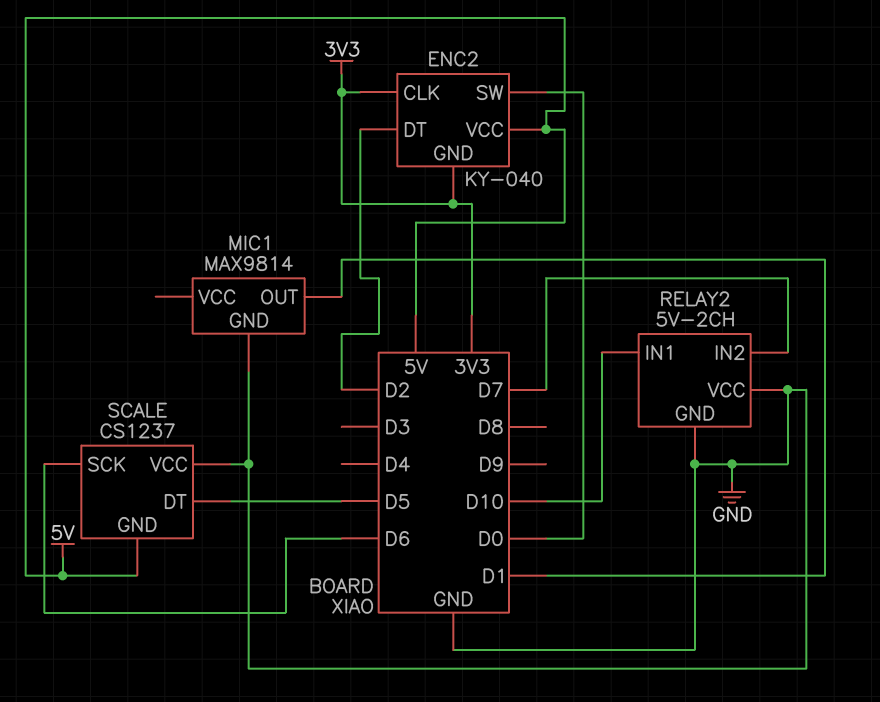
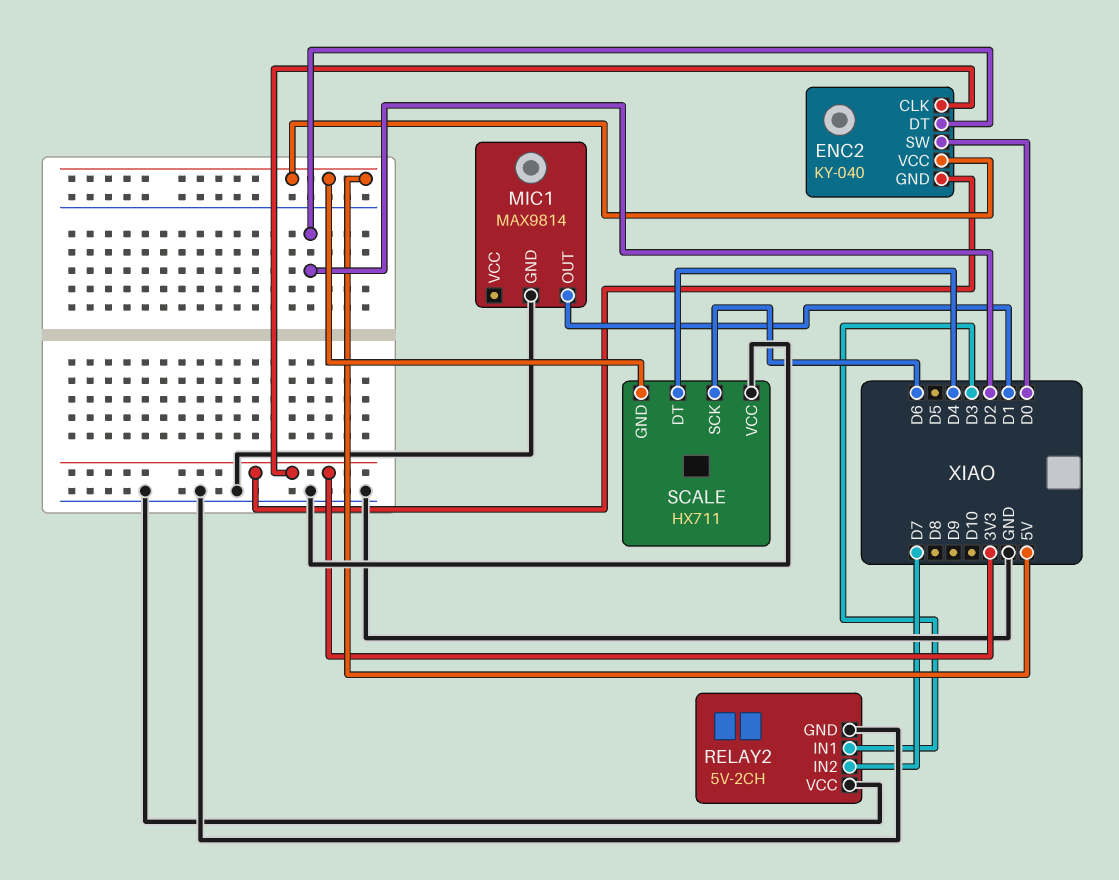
RELAY2 pin IN1: D10 -> D3
SCALE: CS1237 -> HX711
SCALE pin DT: D5 -> D4

